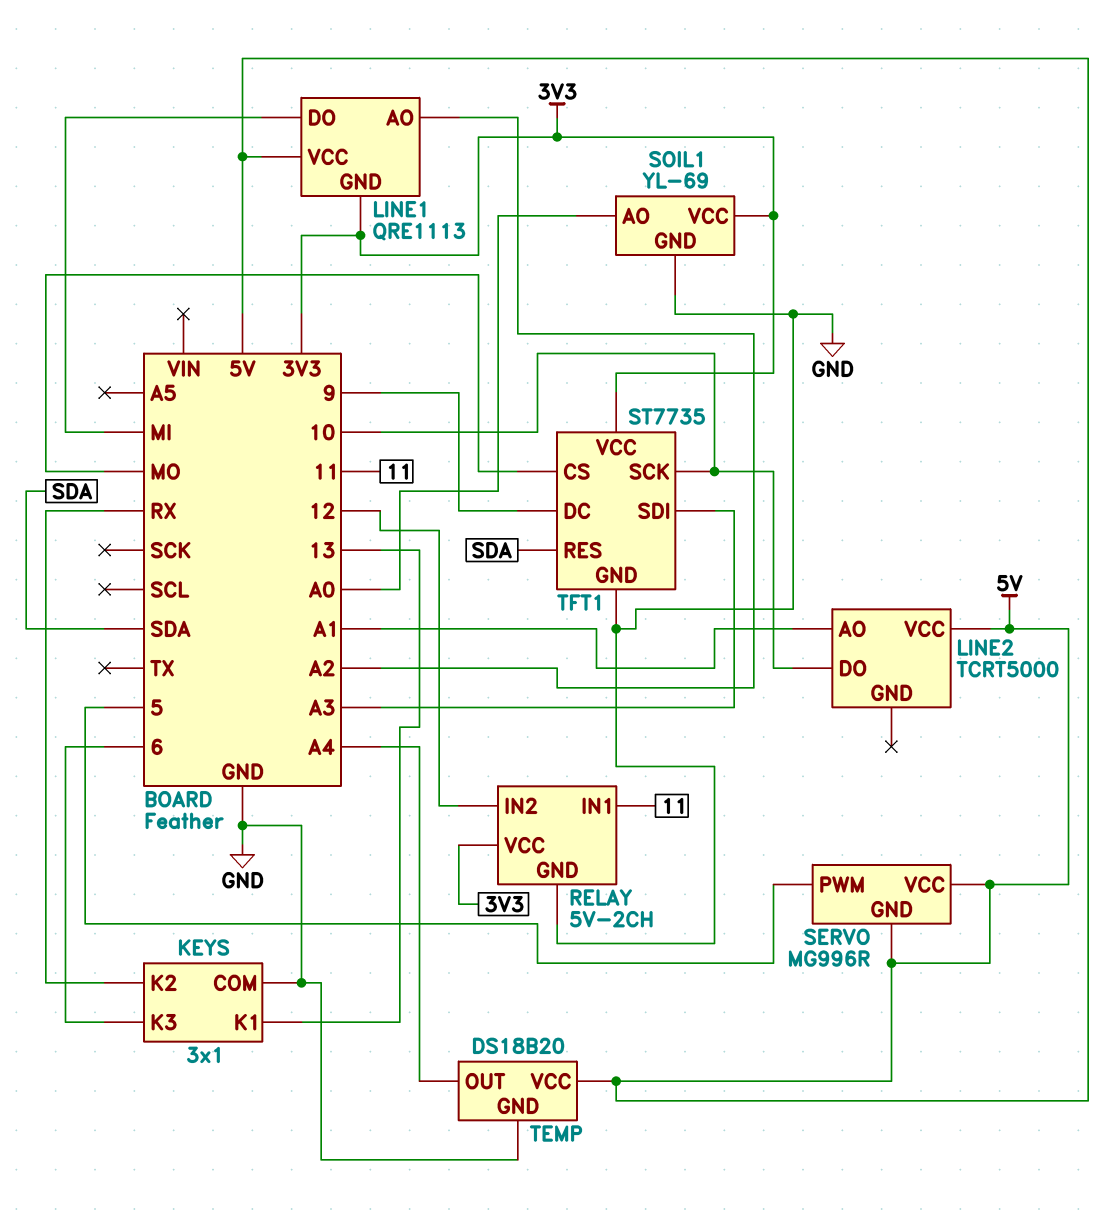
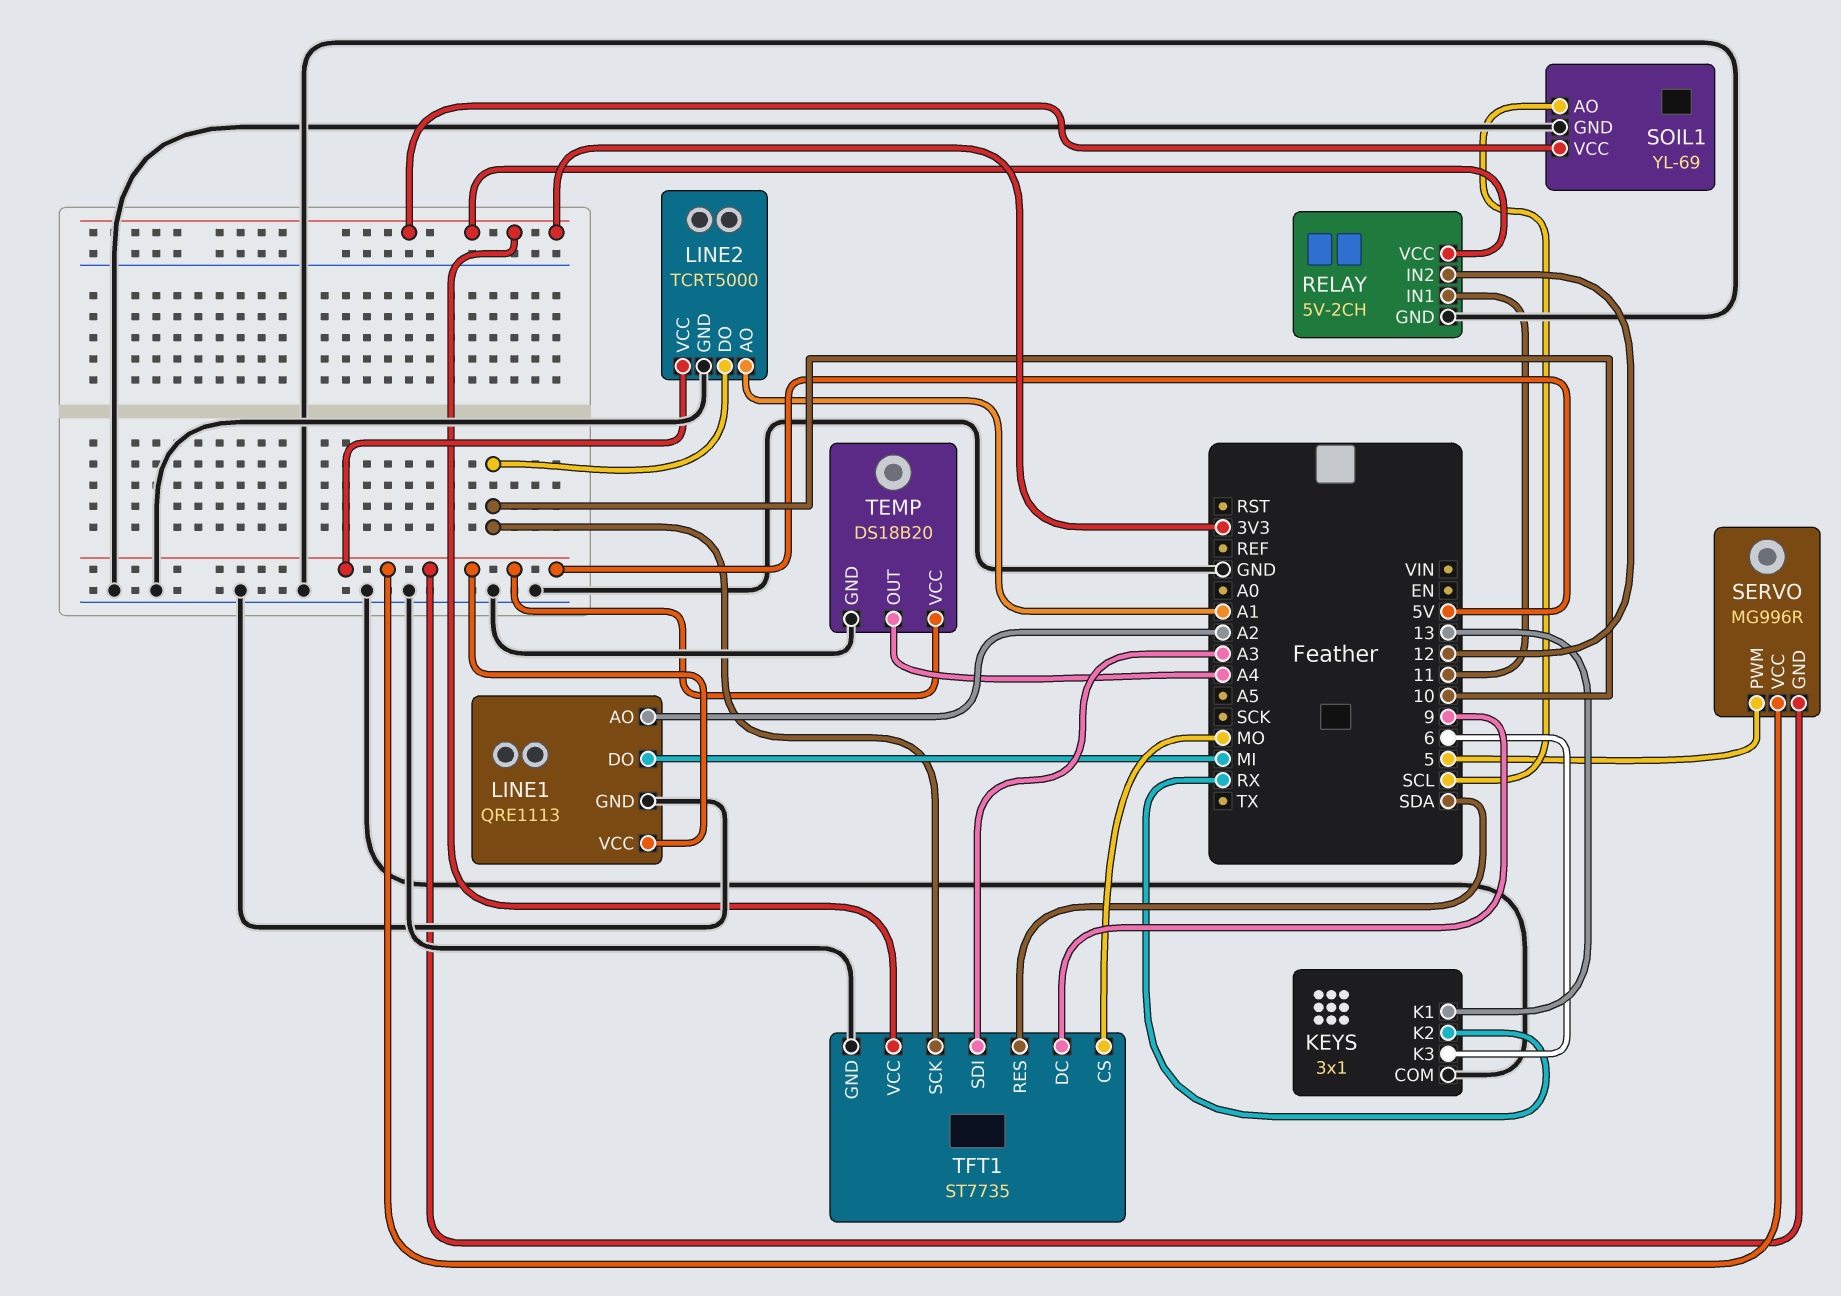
LINE1 pin GND: 3V3 -> GND
LINE2 pin GND: none -> GND
SOIL1 pin AO: A0 -> SCL

